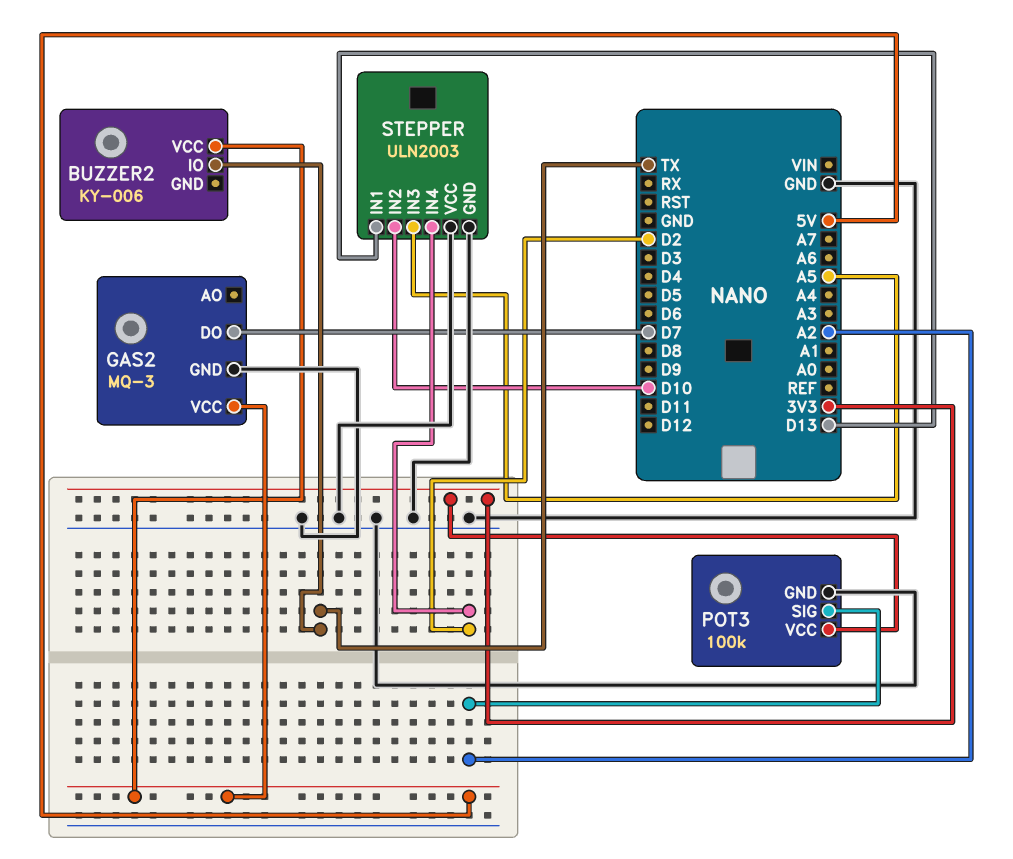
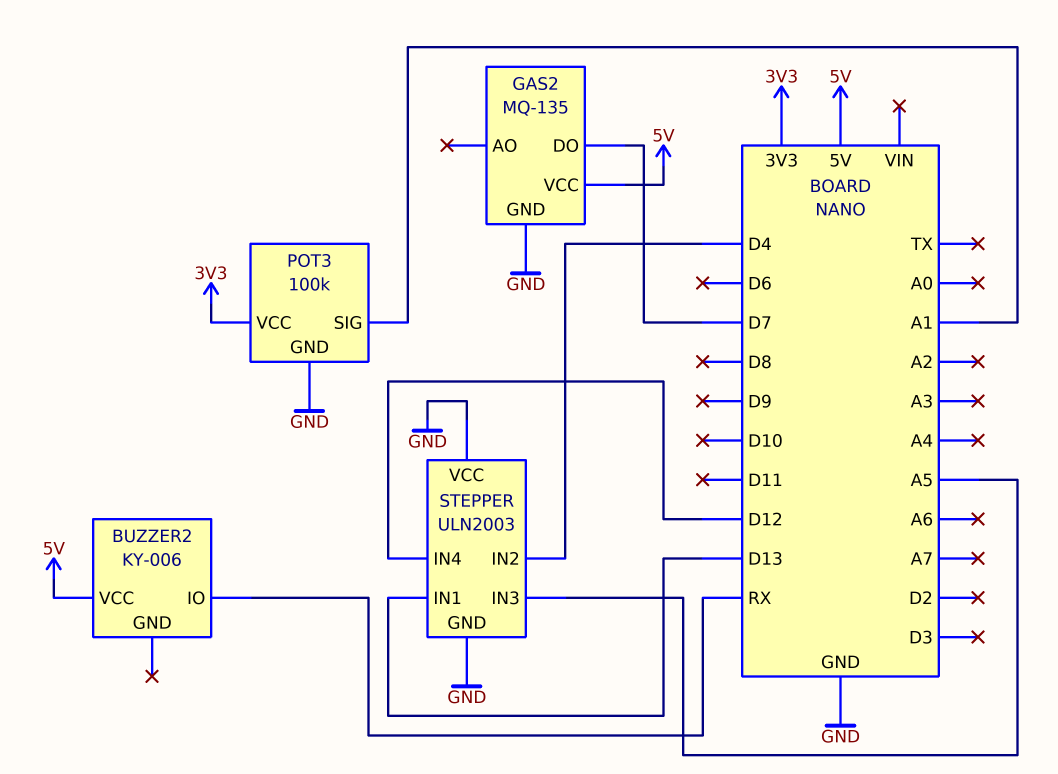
BUZZER2 pin IO: TX -> RX
GAS2: MQ-3 -> MQ-135
POT3 pin SIG: A2 -> A1
STEPPER pin IN2: D10 -> D4
STEPPER pin IN4: D2 -> D12

